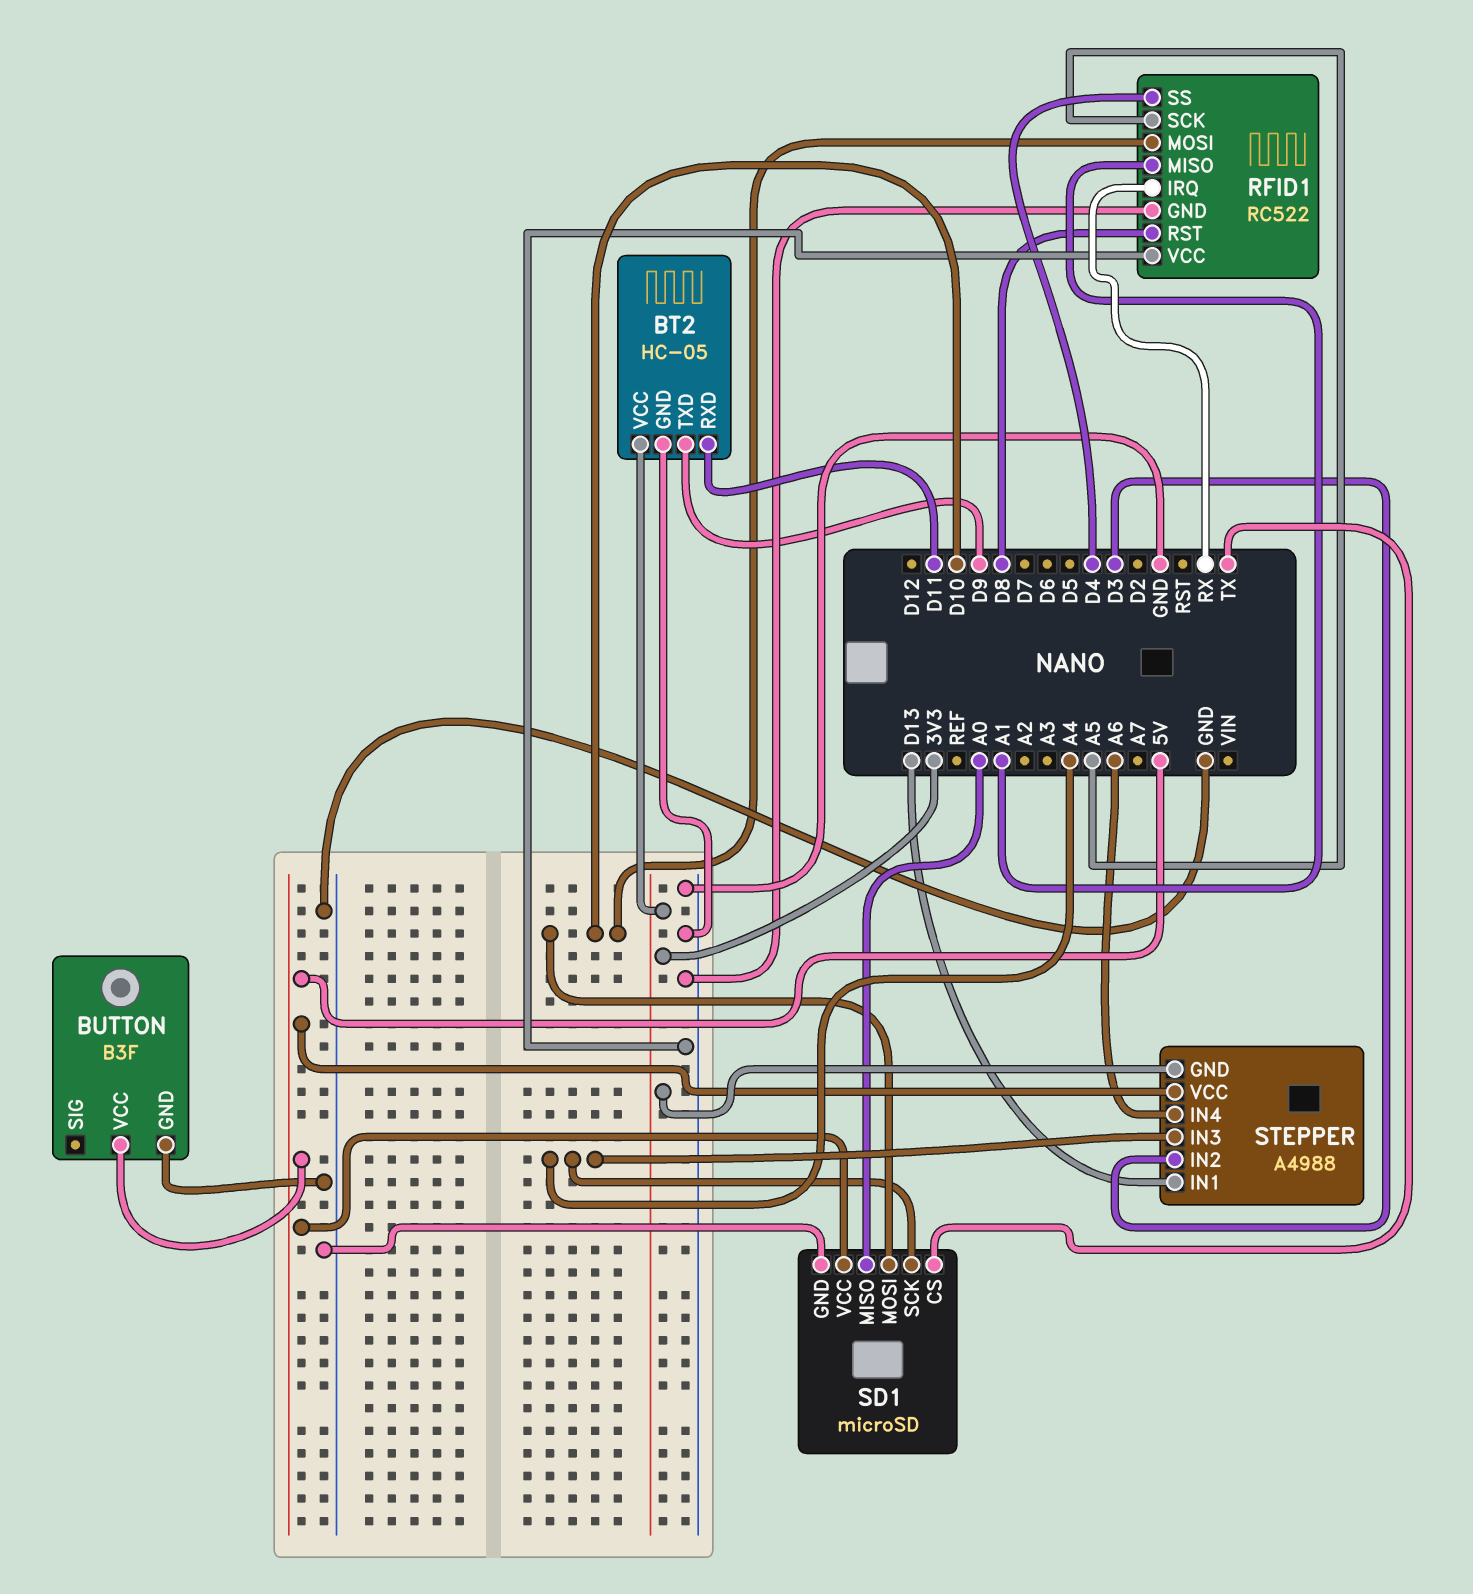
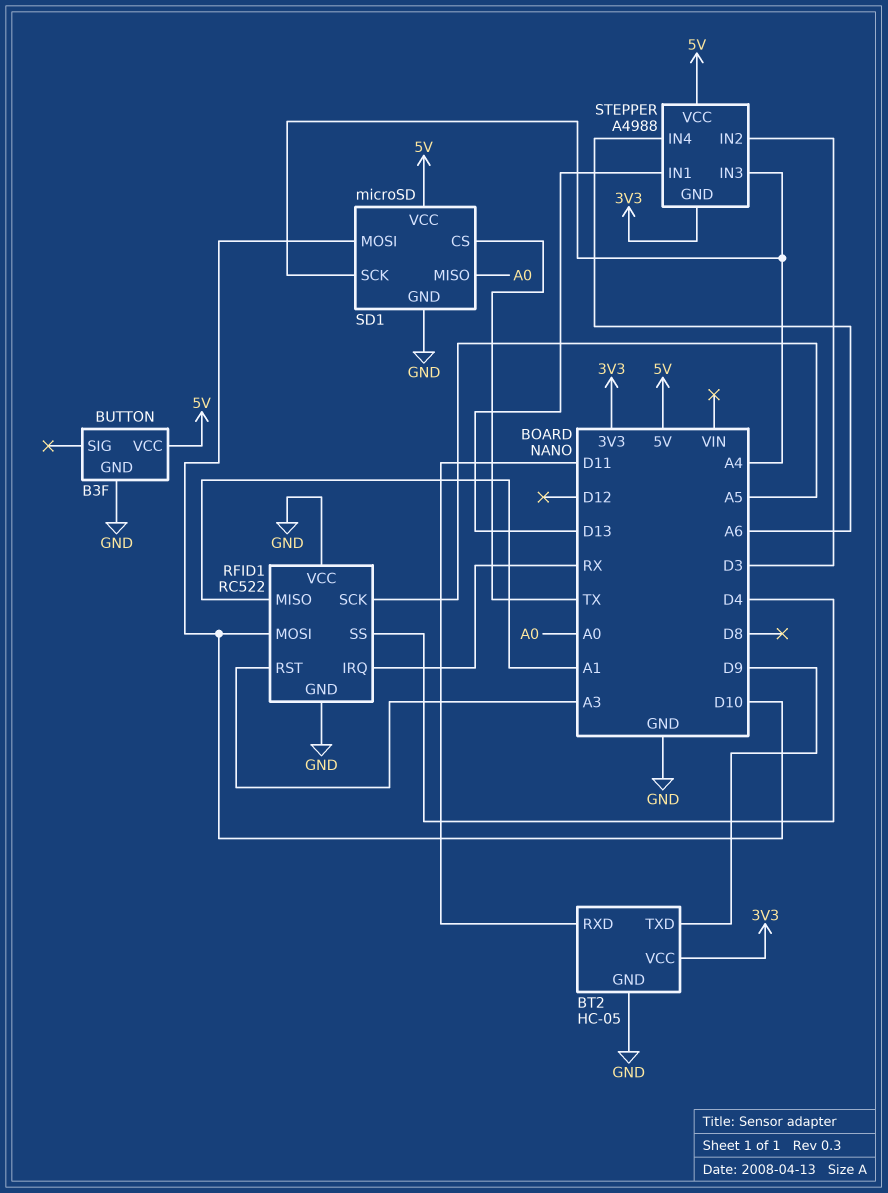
RFID1 pin RST: D8 -> A3

